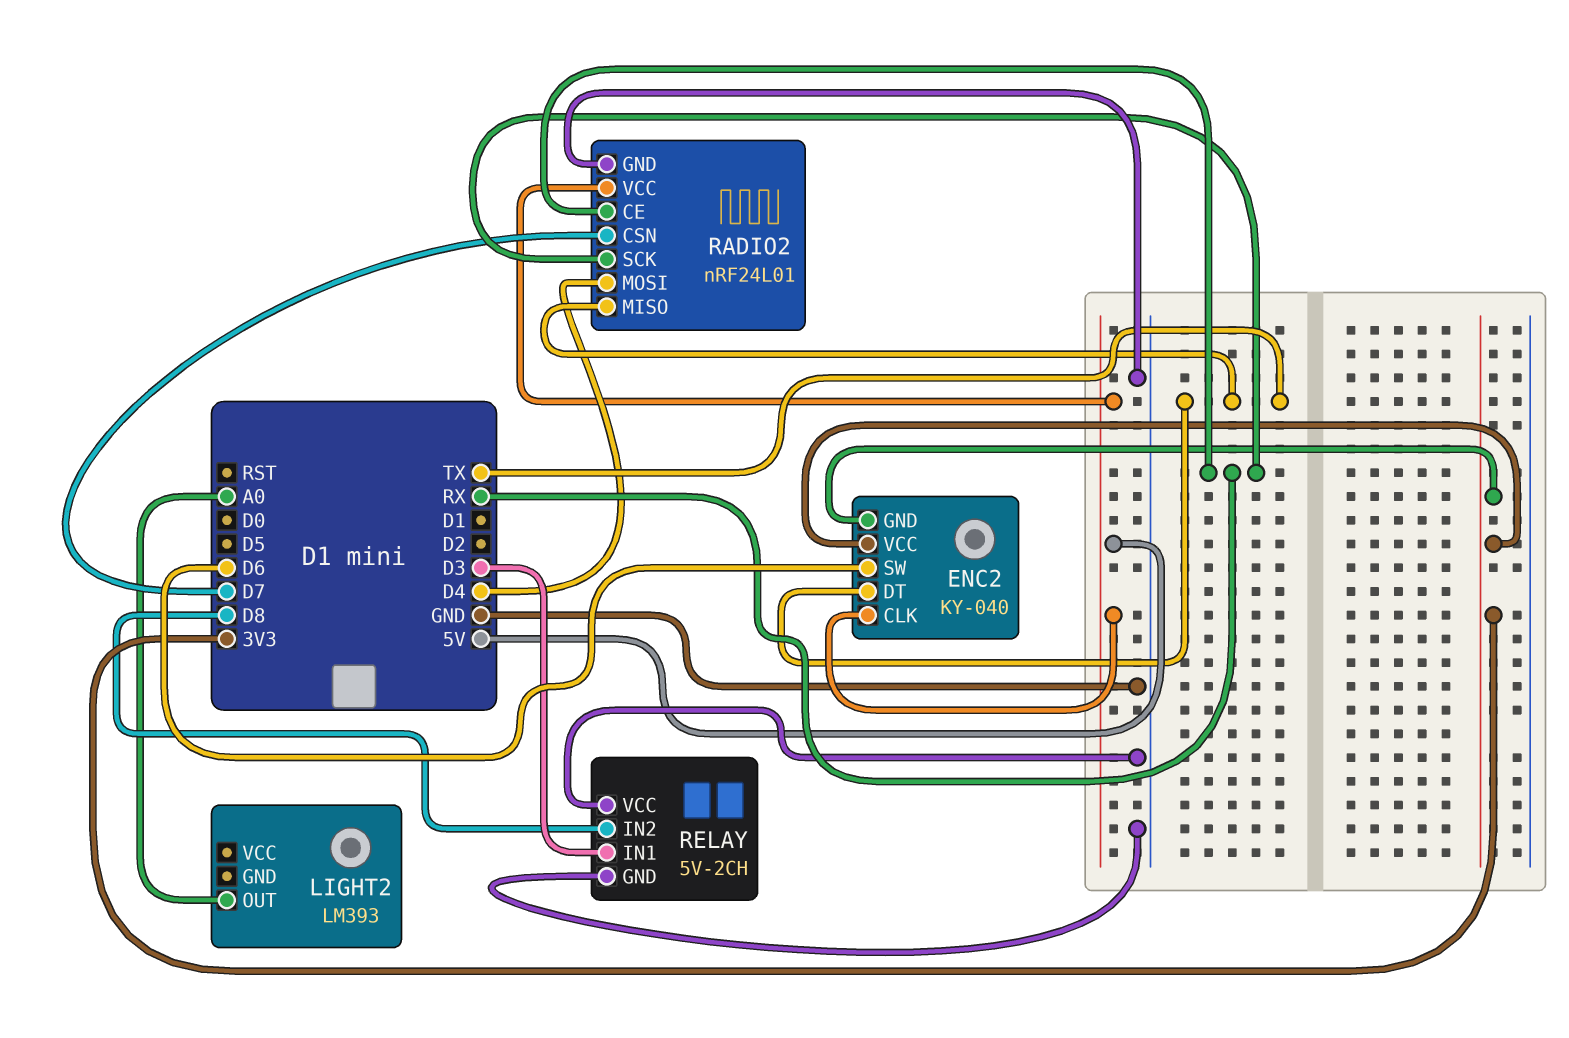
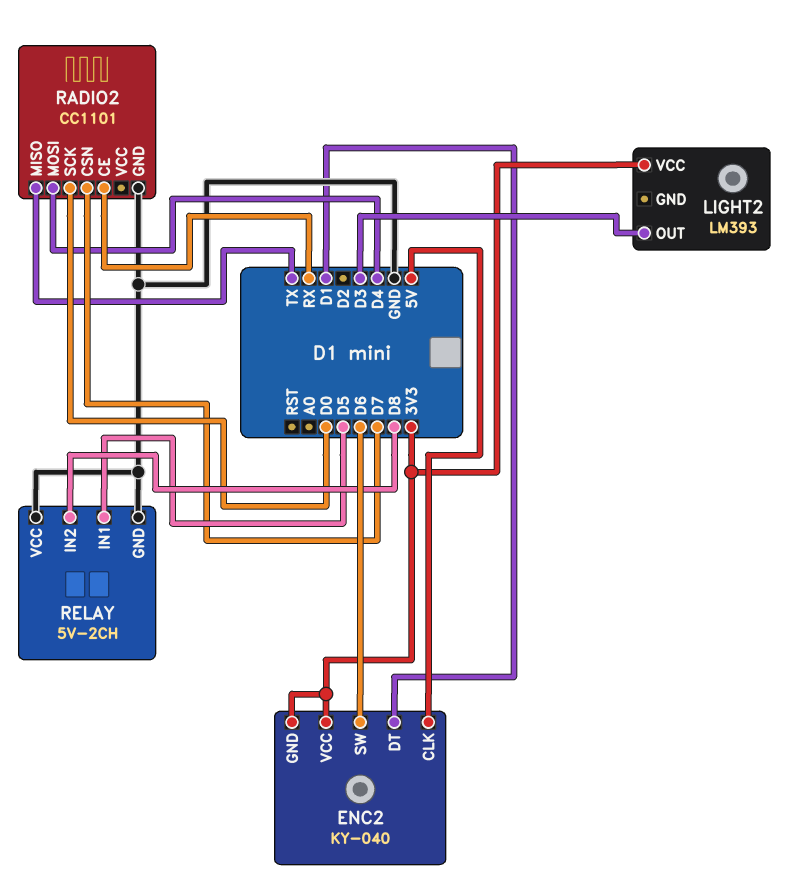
ENC2 pin DT: TX -> D1
LIGHT2 pin OUT: A0 -> D3
LIGHT2 pin VCC: none -> 3V3
RADIO2: nRF24L01 -> CC1101
RADIO2 pin SCK: RX -> D0
RADIO2 pin VCC: 5V -> none
RELAY pin IN1: D3 -> D5

